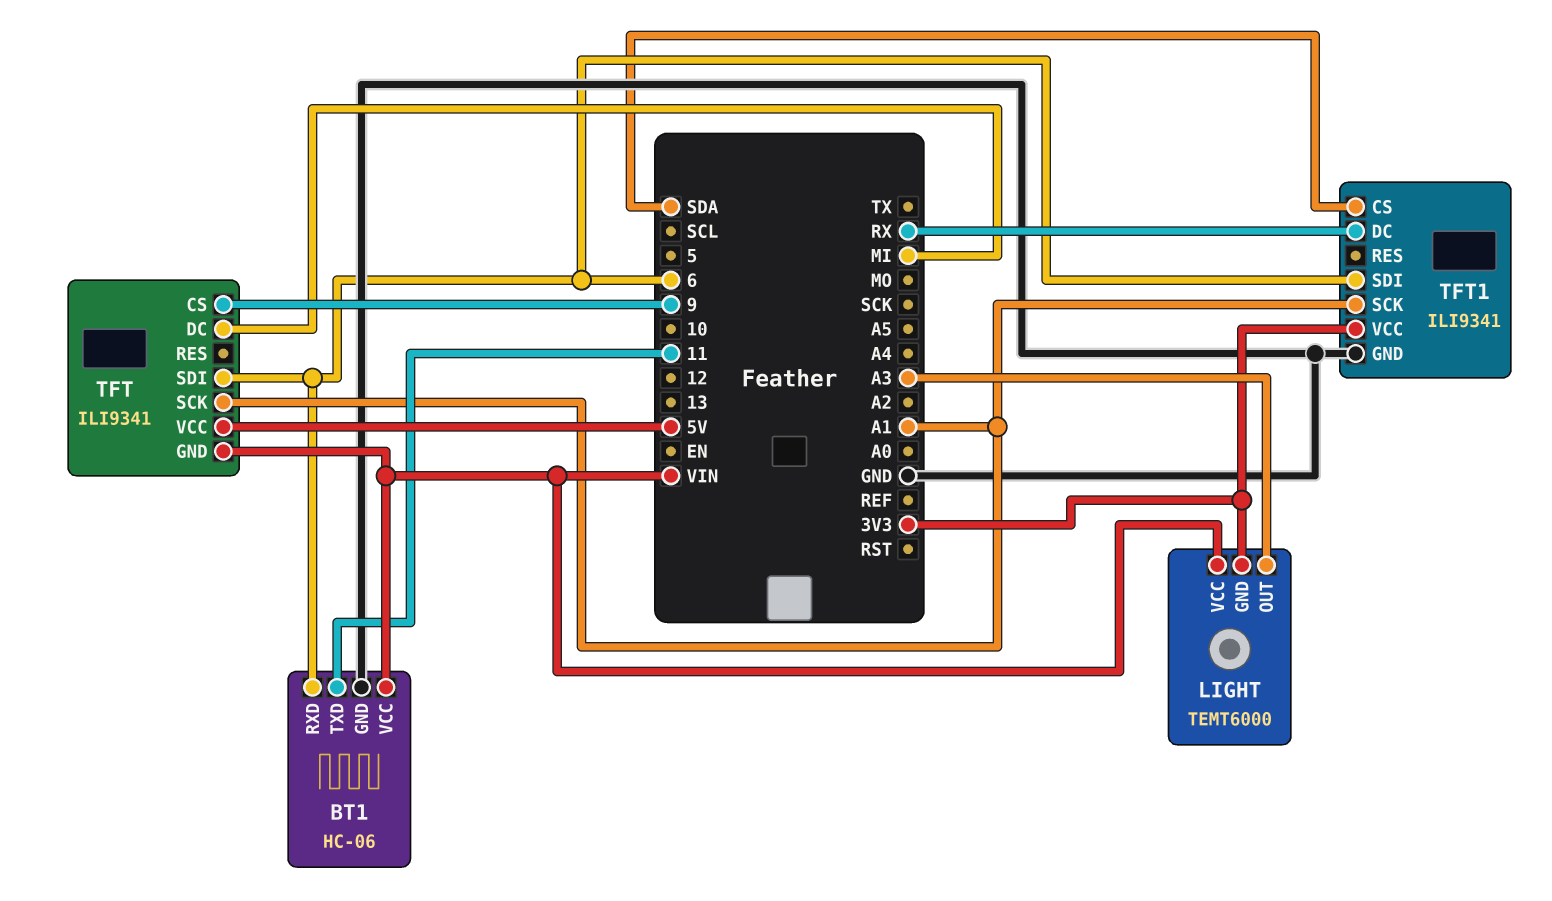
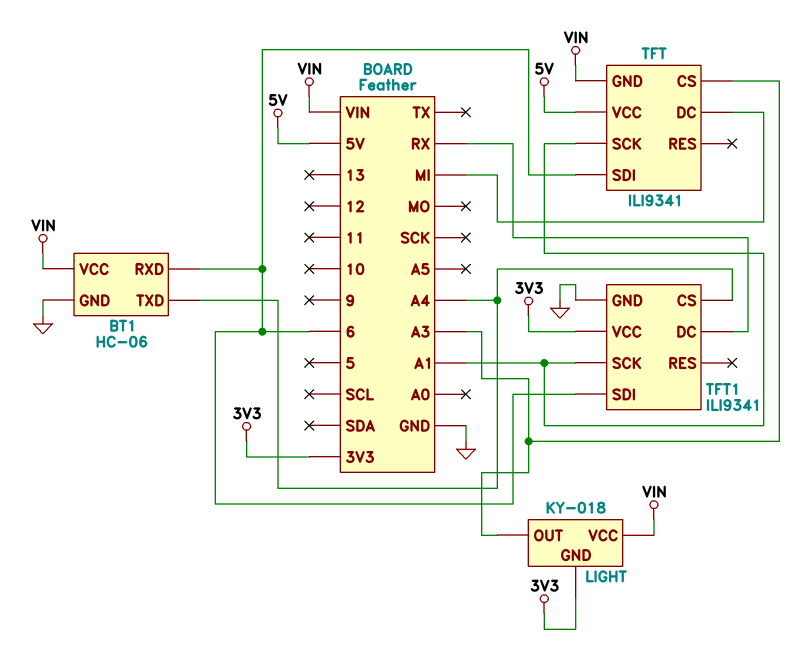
BT1 pin TXD: 11 -> A4
LIGHT: TEMT6000 -> KY-018
TFT pin CS: 9 -> A3
TFT1 pin CS: SDA -> A4

